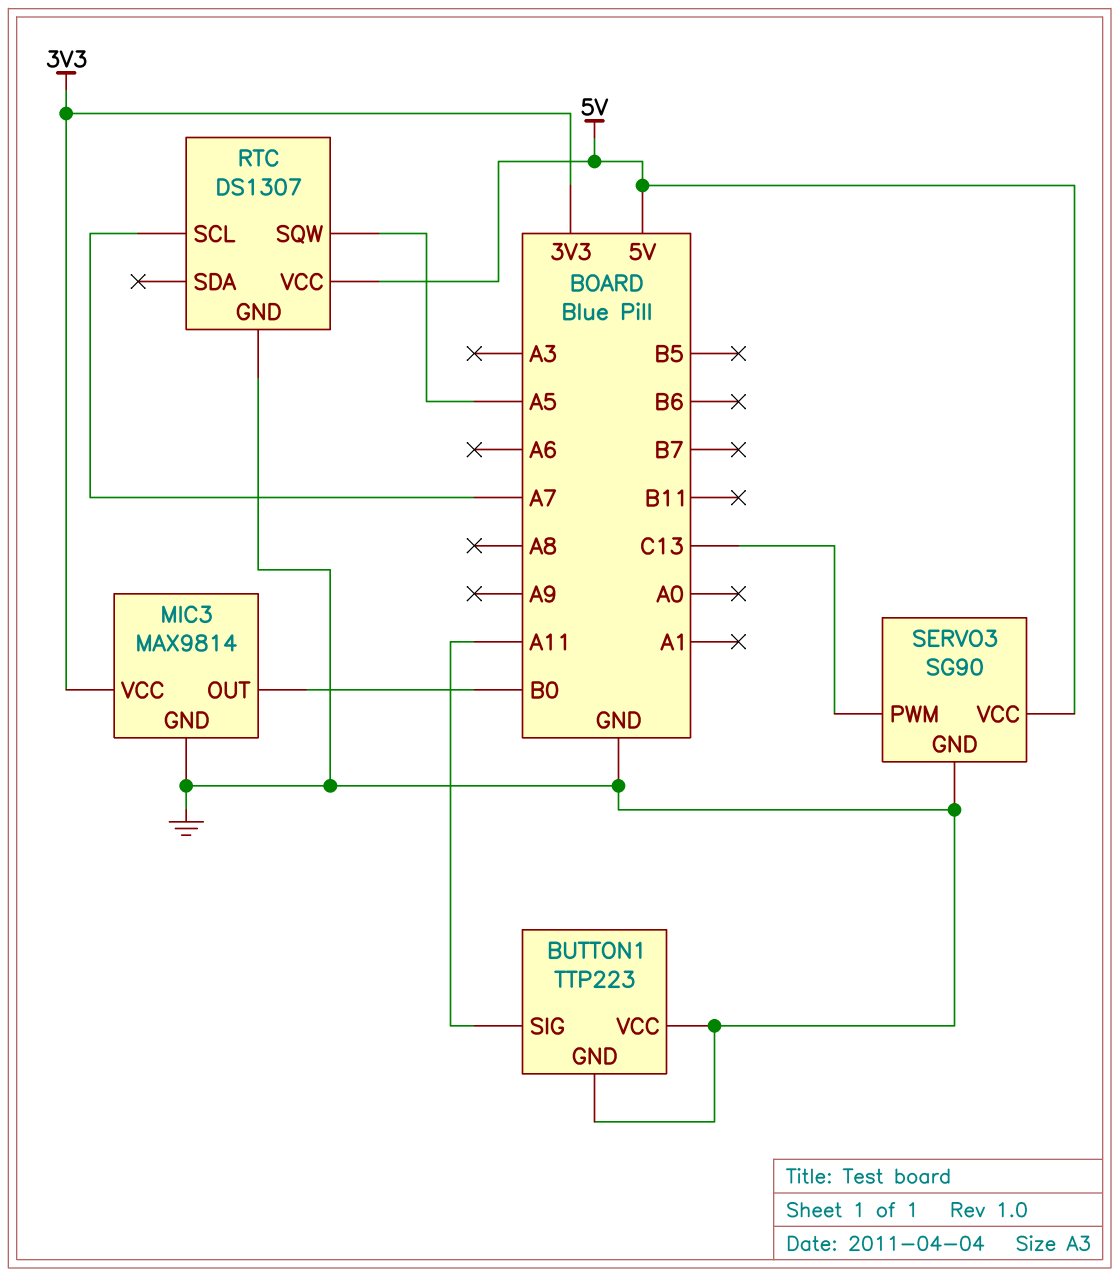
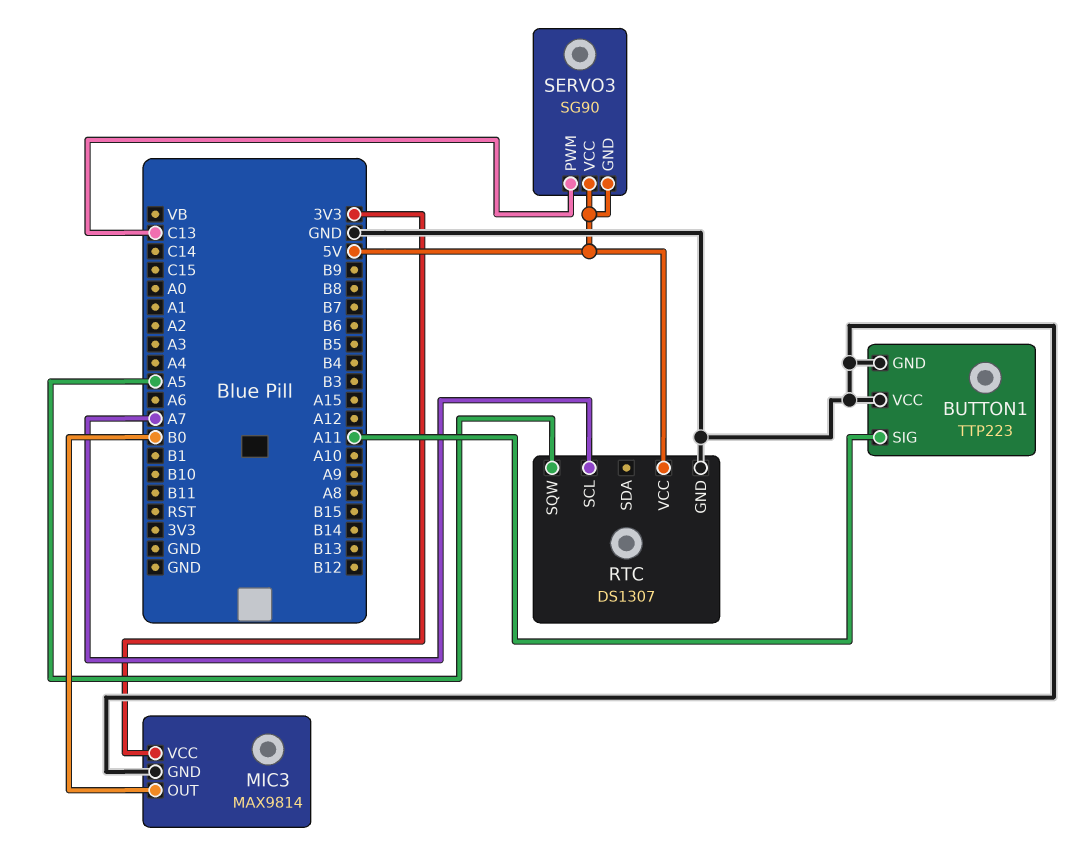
SERVO3 pin GND: GND -> 5V

